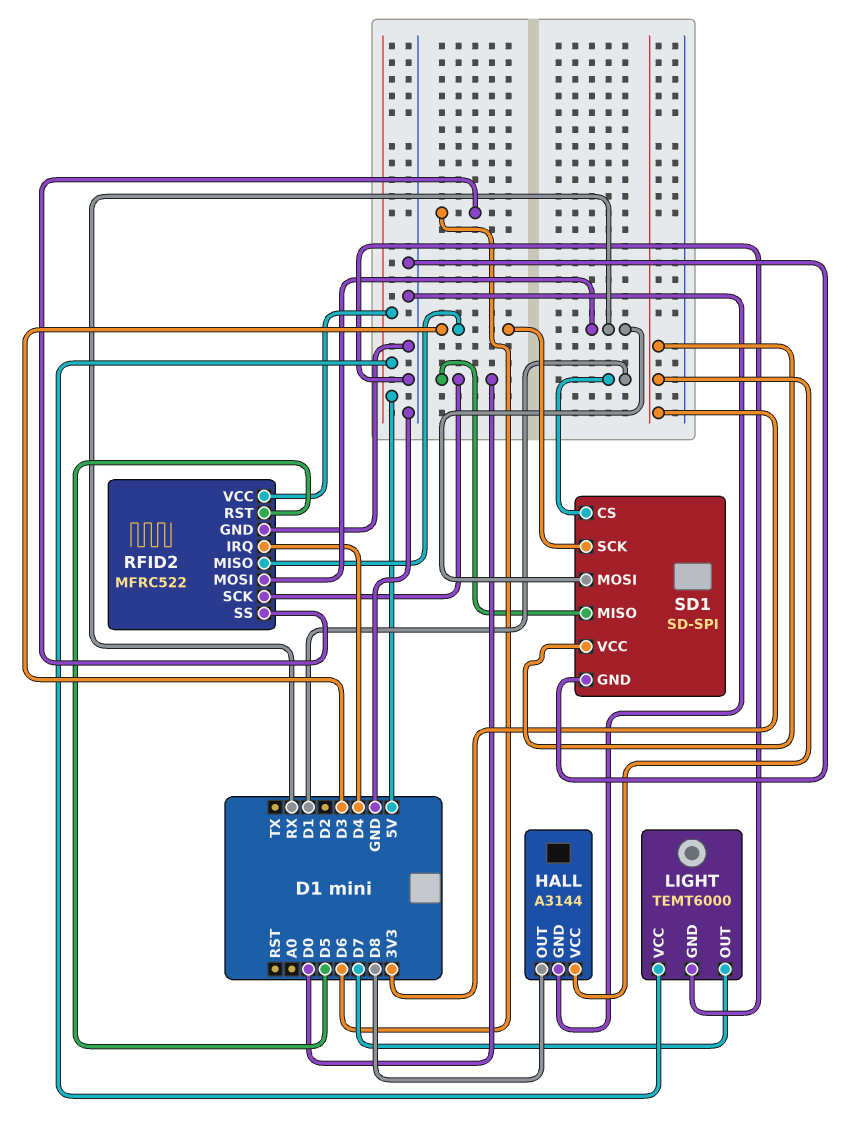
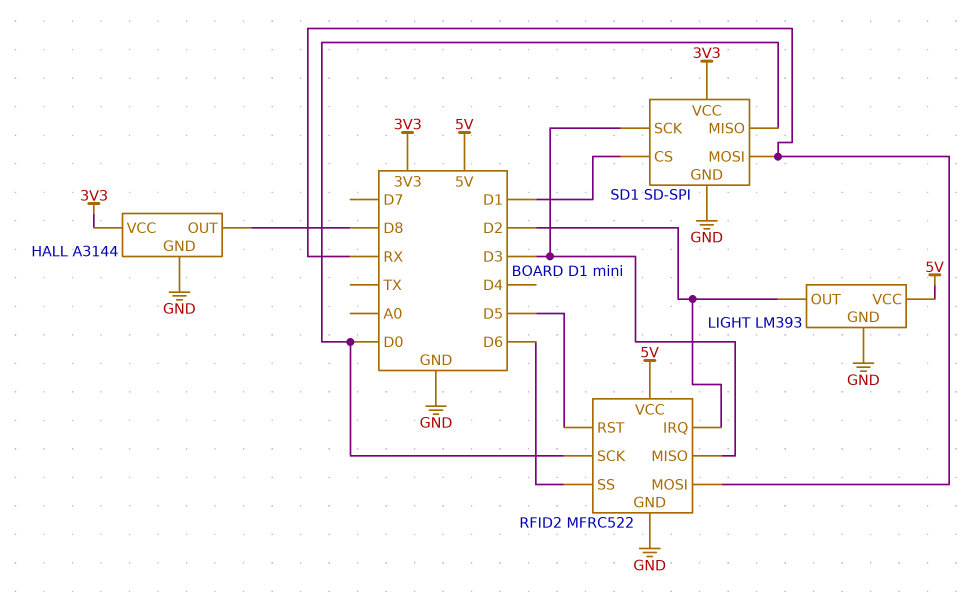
LIGHT: TEMT6000 -> LM393
LIGHT pin OUT: D7 -> D2
RFID2 pin IRQ: D4 -> D2

